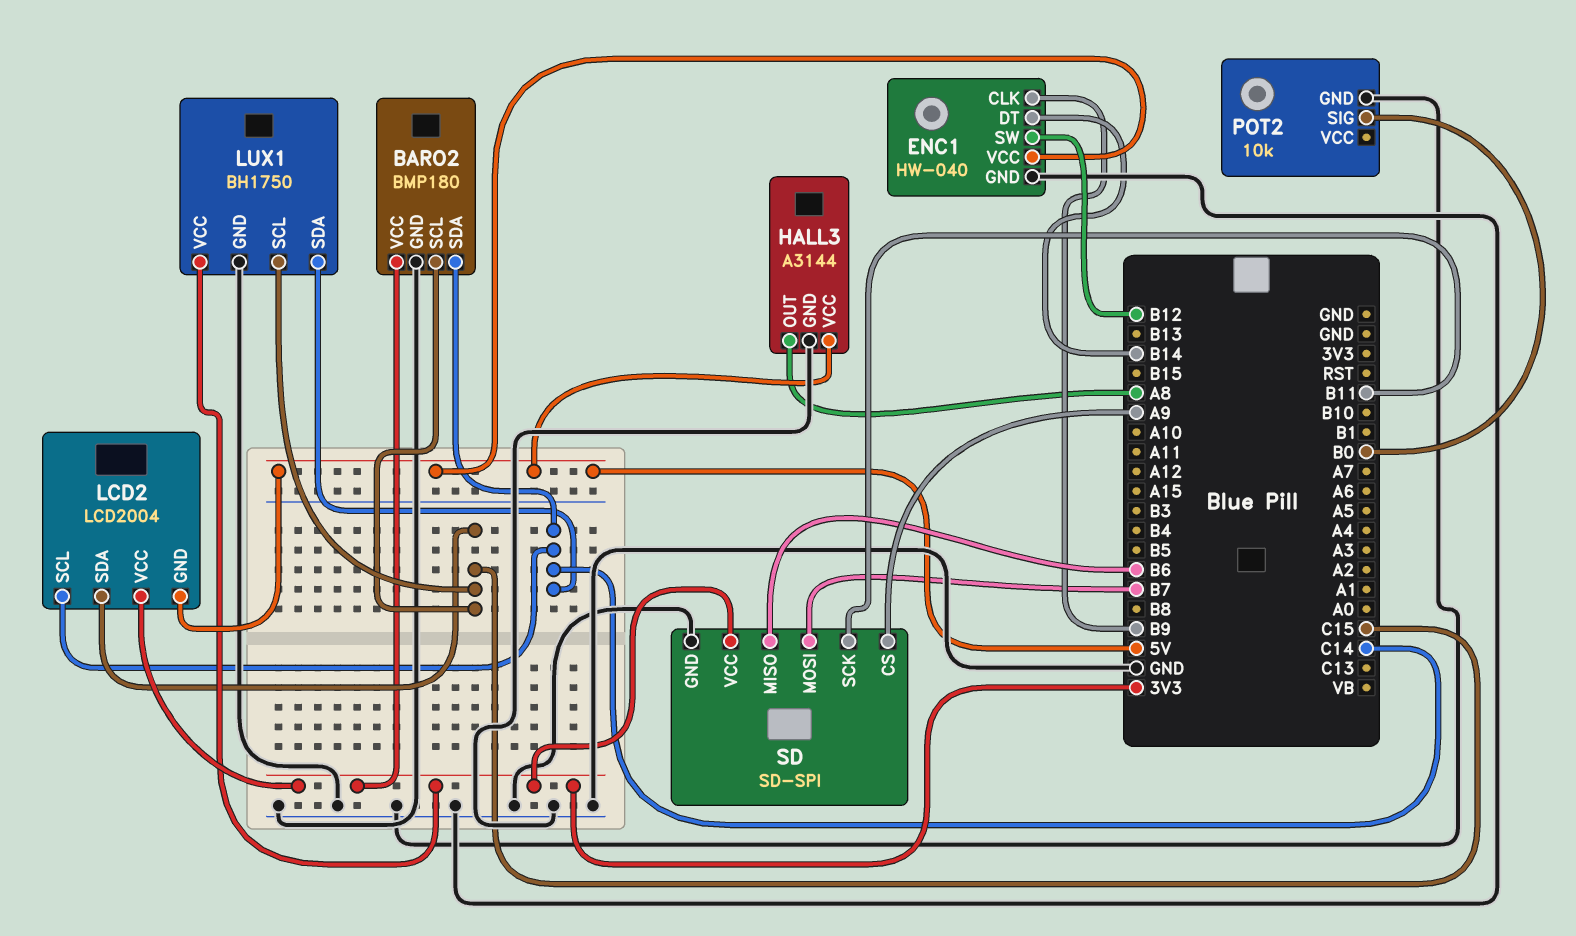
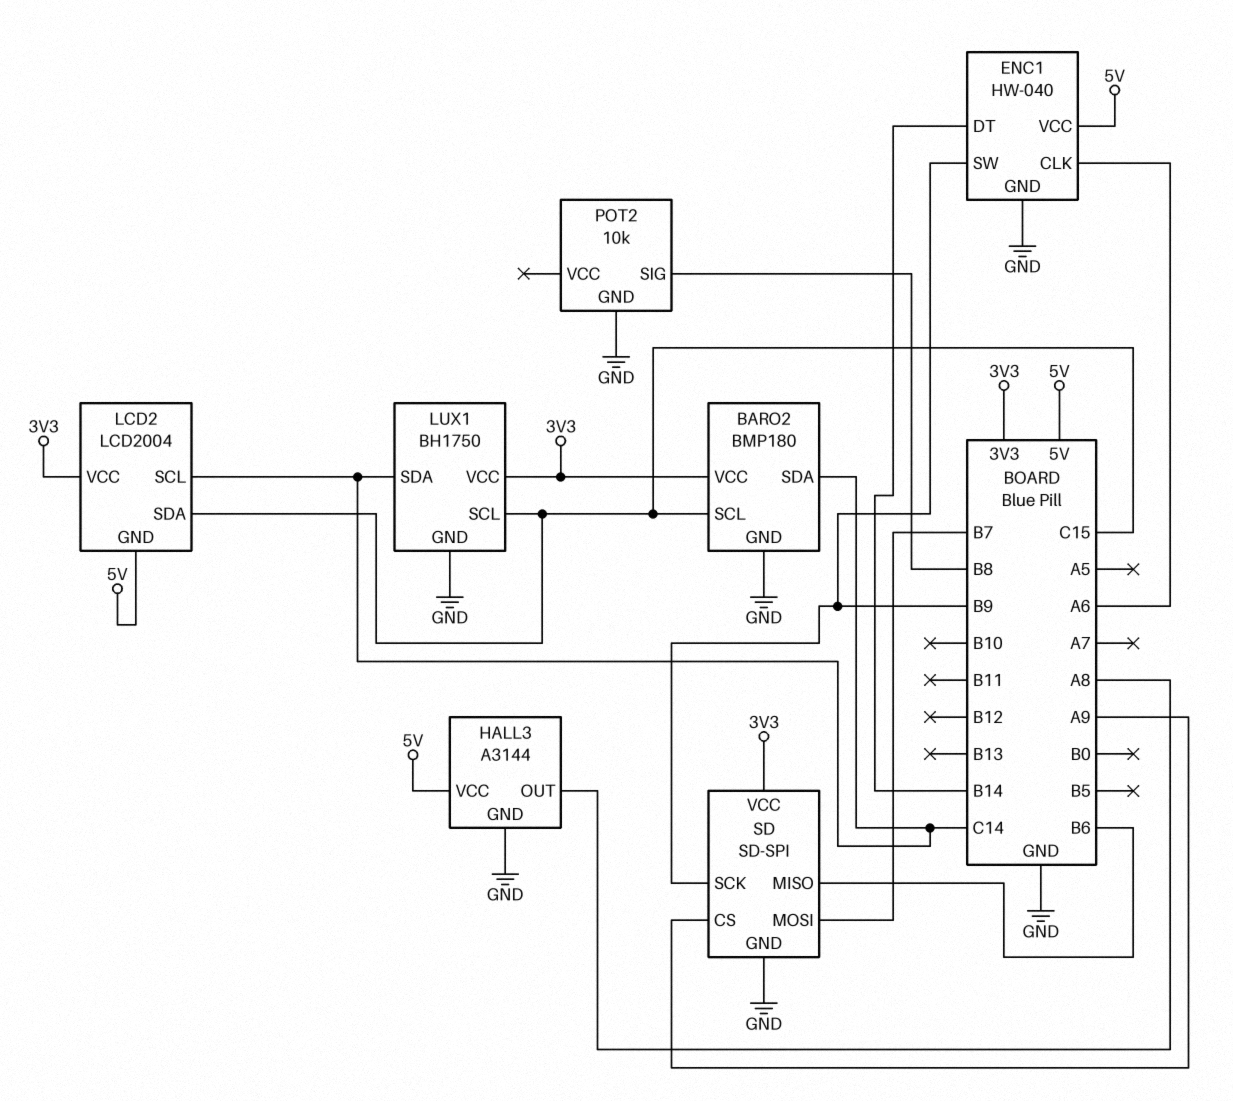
ENC1 pin CLK: B9 -> A6
ENC1 pin SW: B12 -> B9
POT2 pin SIG: B0 -> B8
SD pin SCK: B11 -> B9

